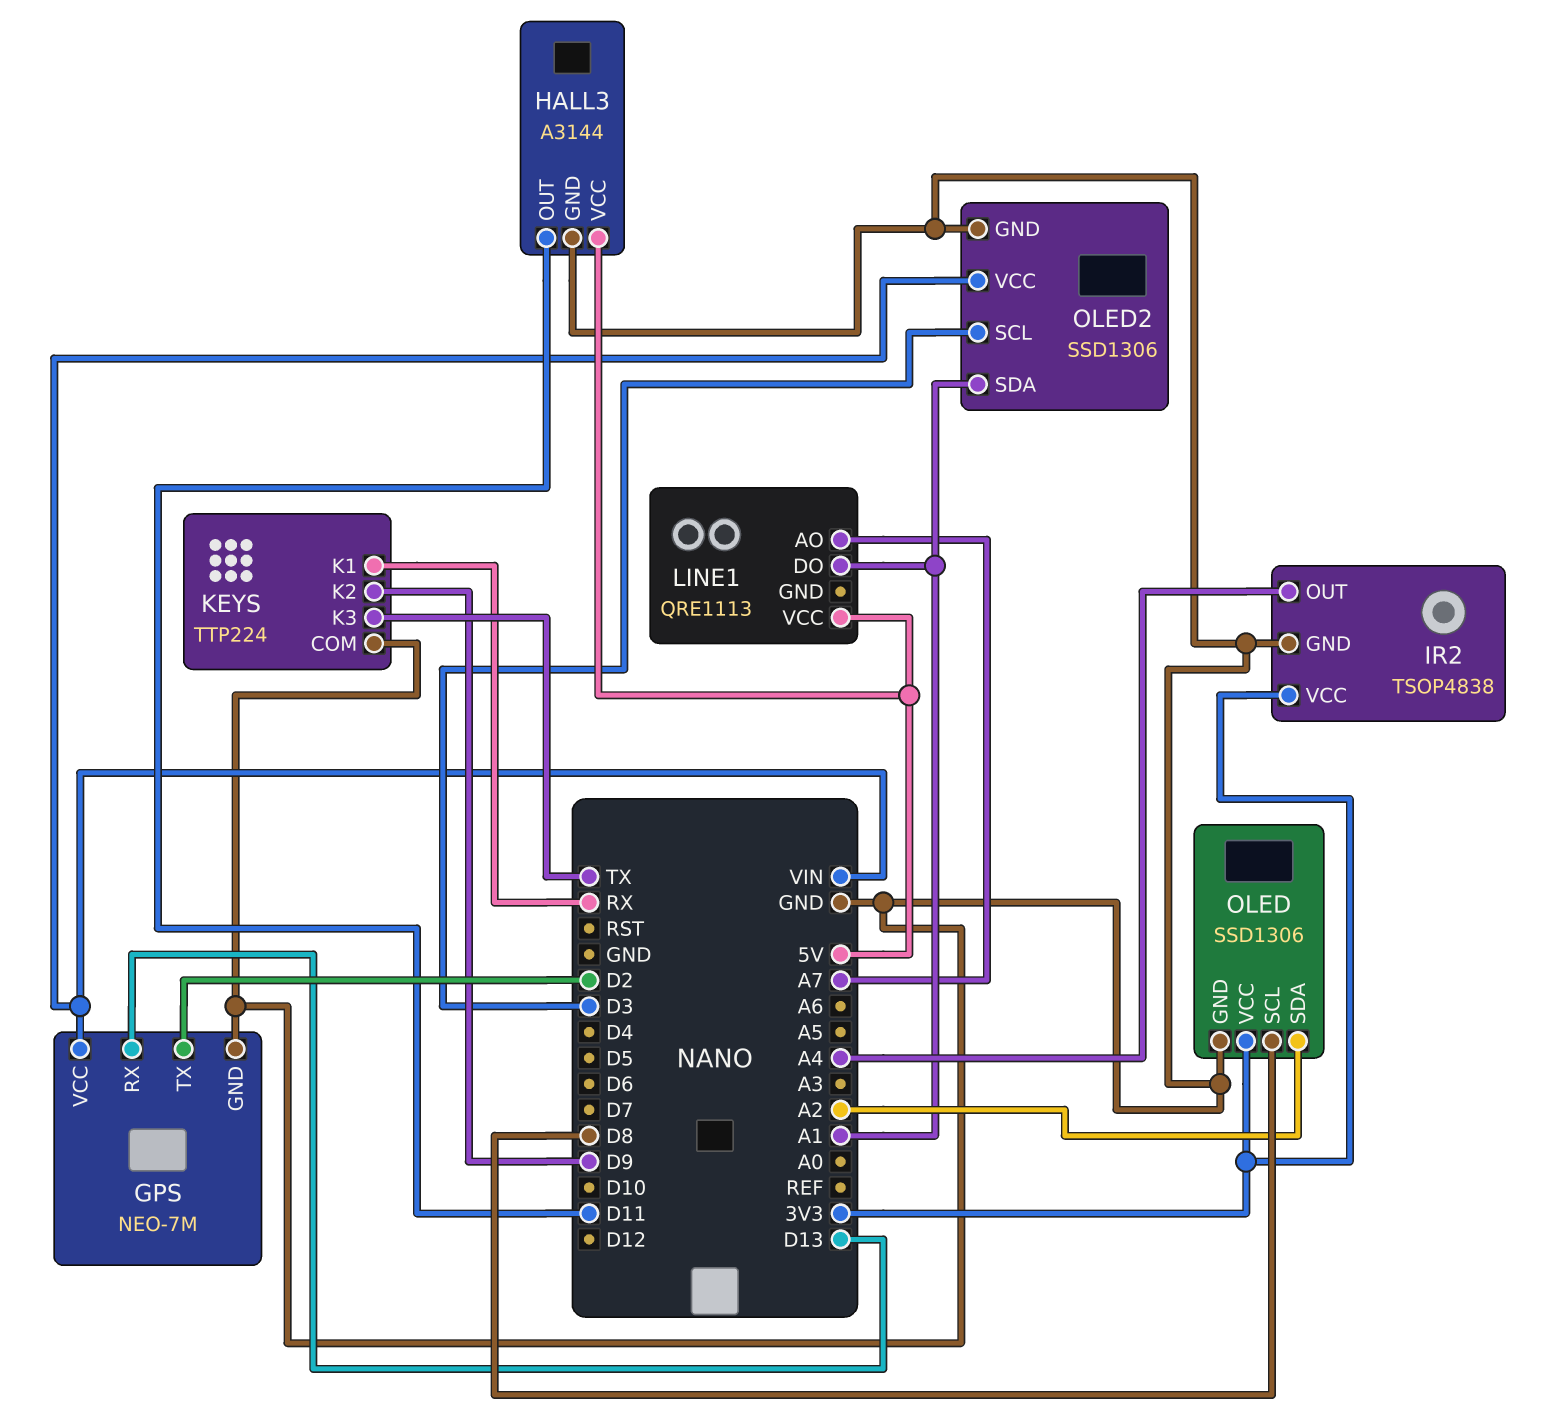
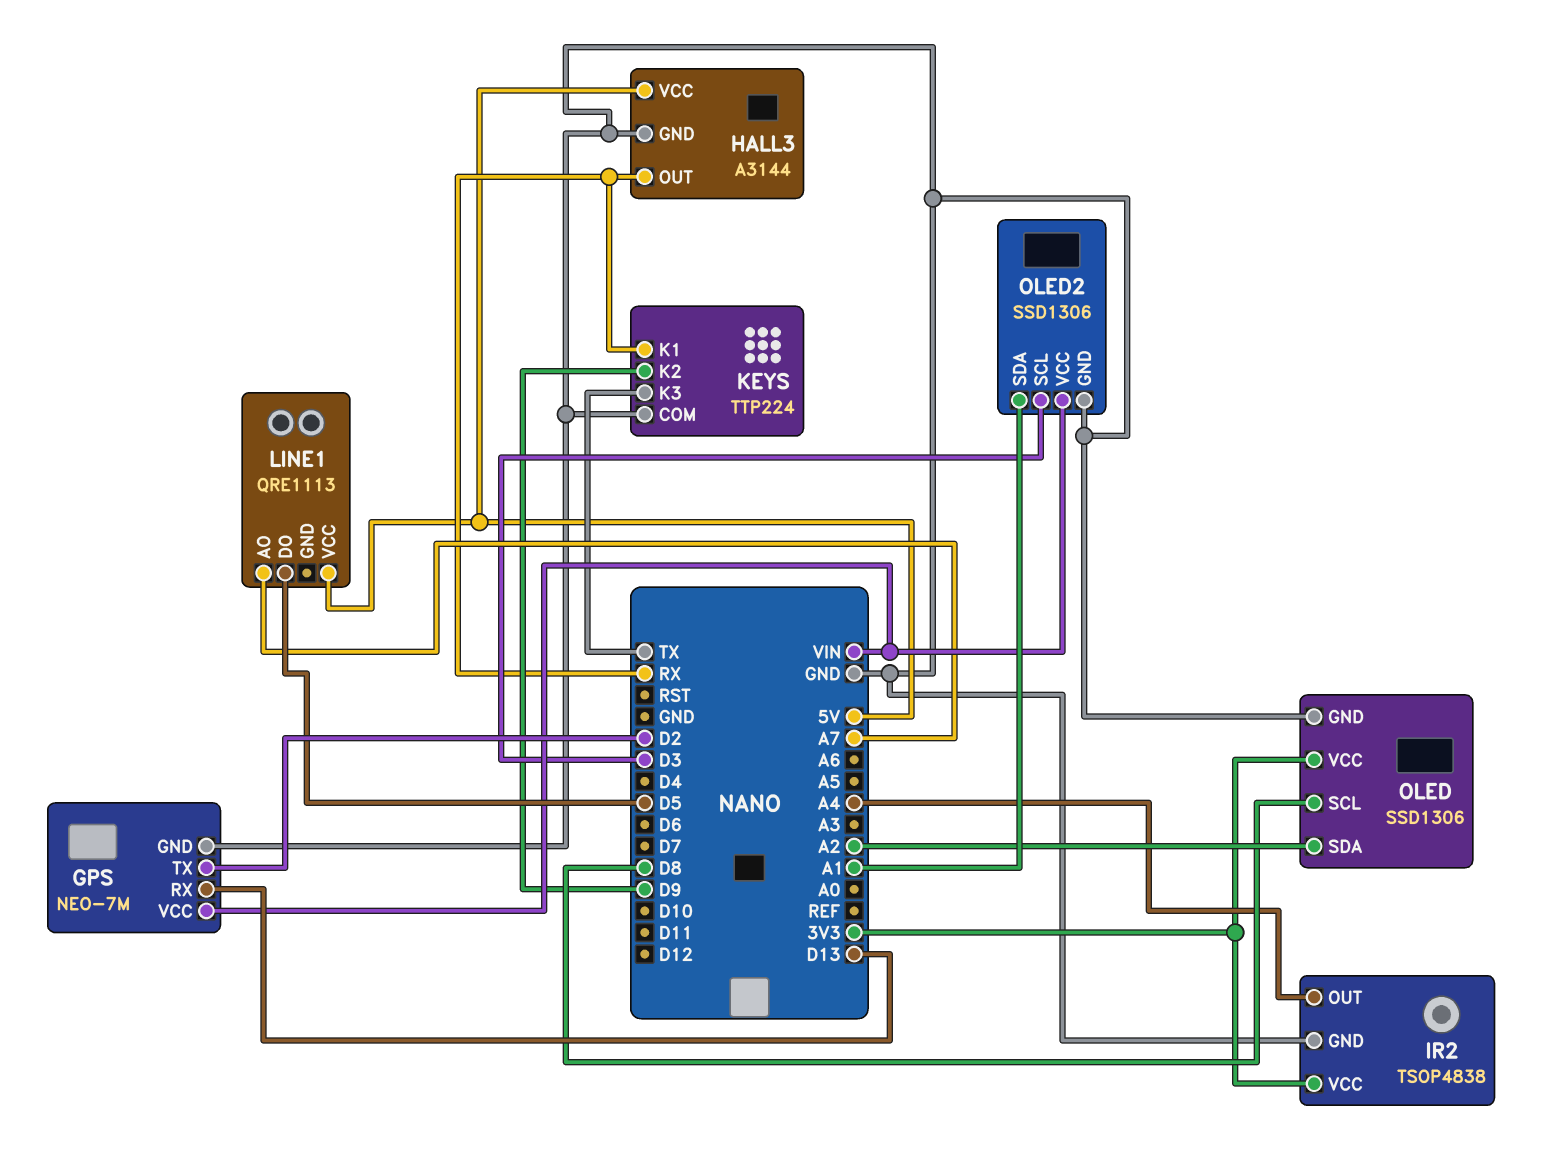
HALL3 pin OUT: D11 -> RX
LINE1 pin DO: A1 -> D5

